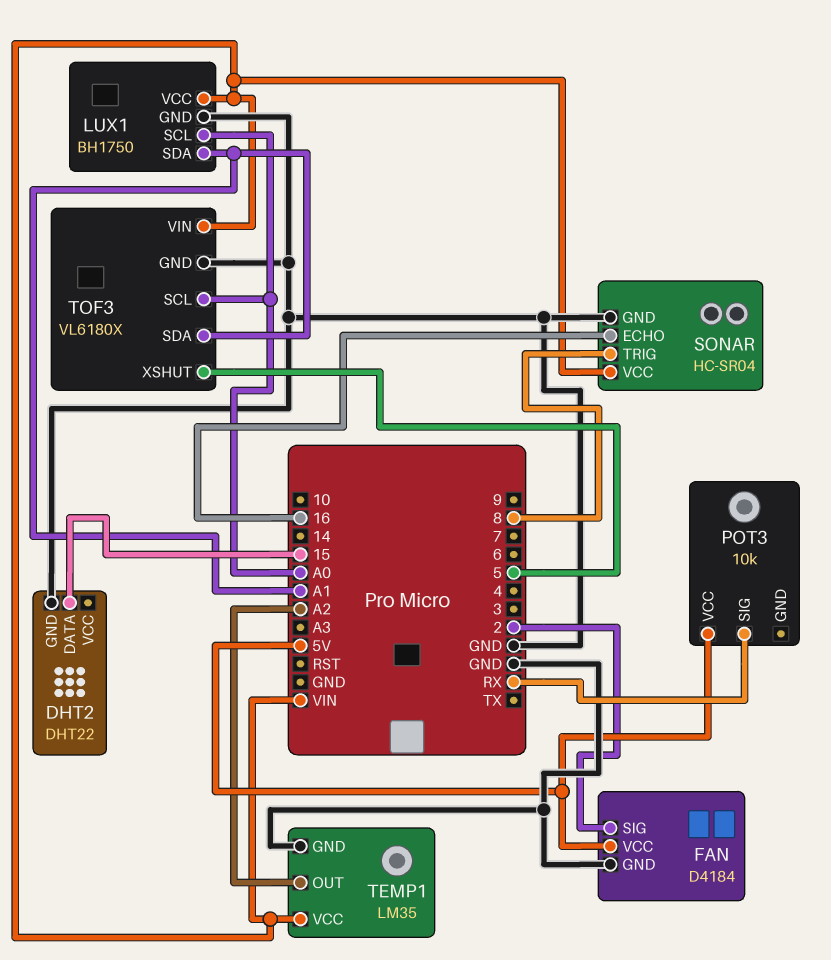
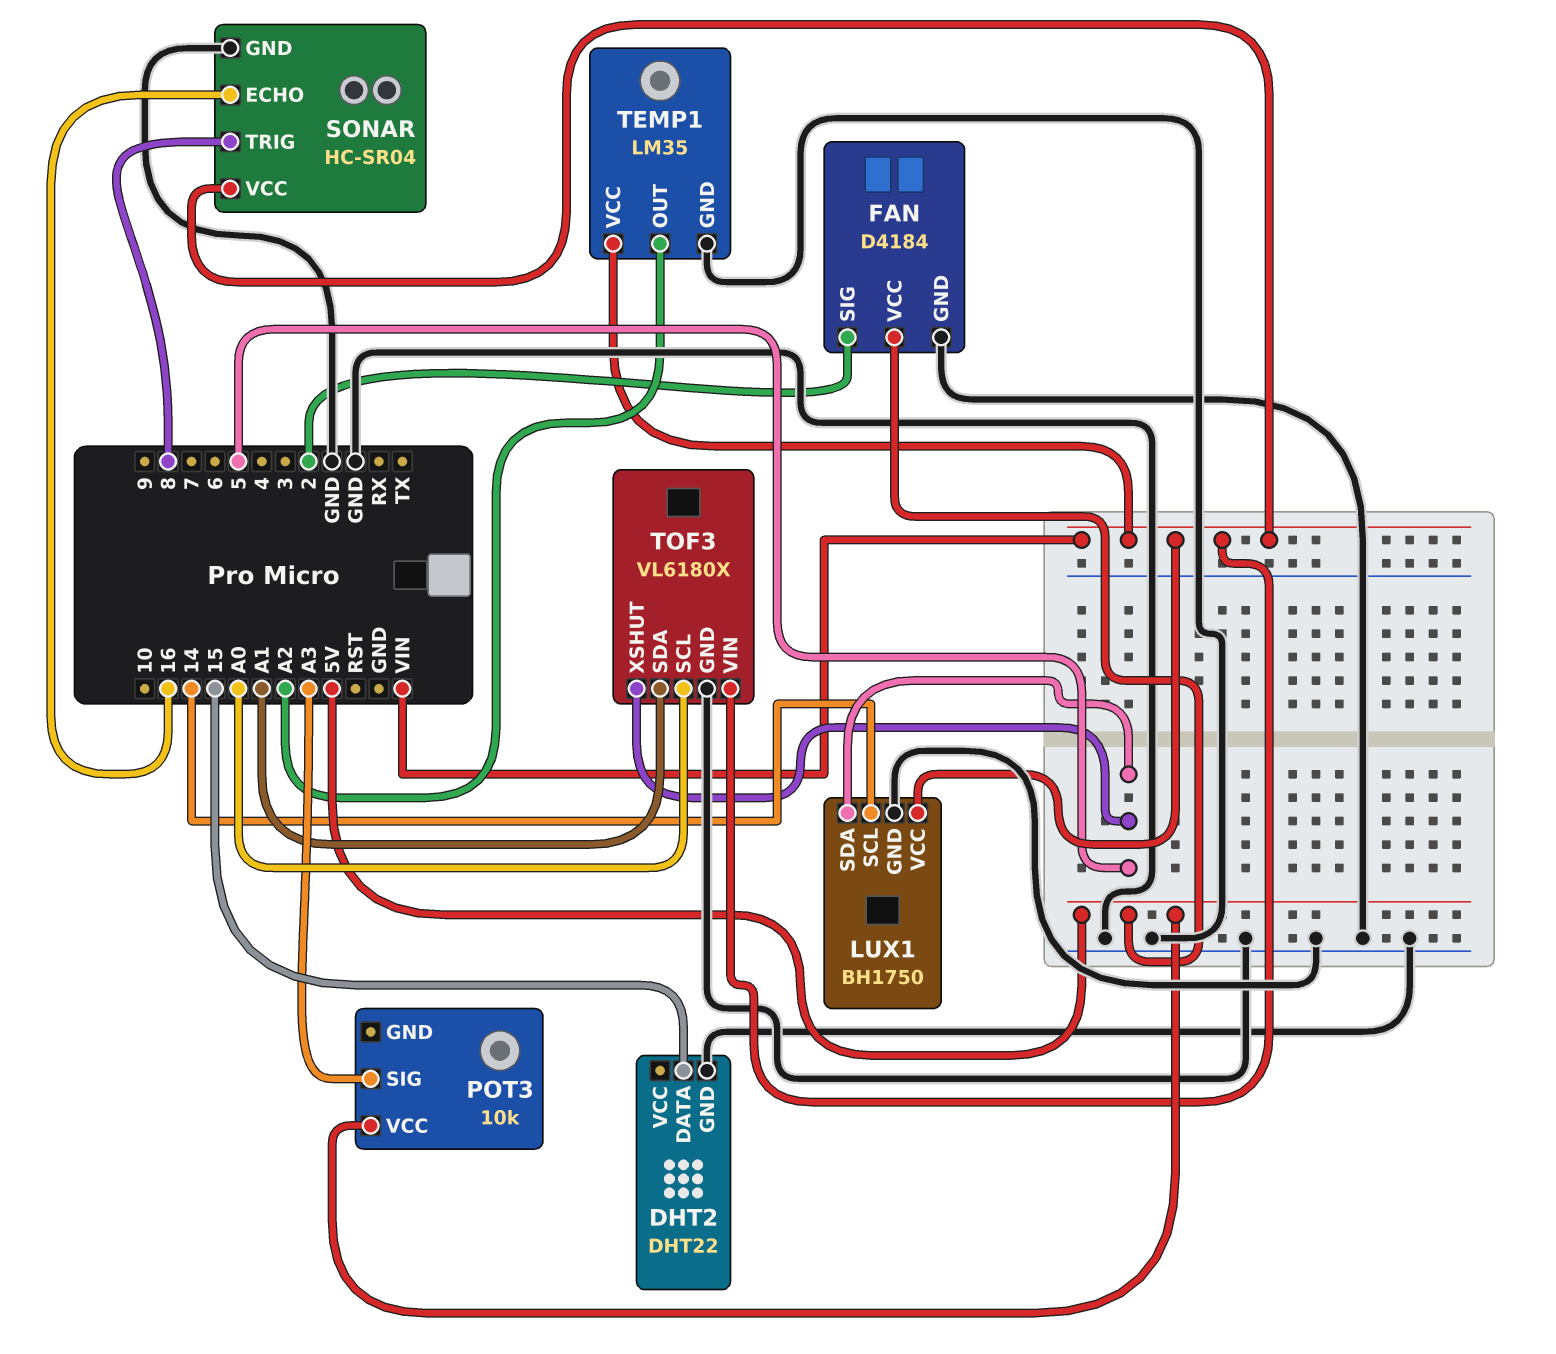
LUX1 pin SCL: A0 -> 14
LUX1 pin SDA: A1 -> 5
POT3 pin SIG: RX -> A3

